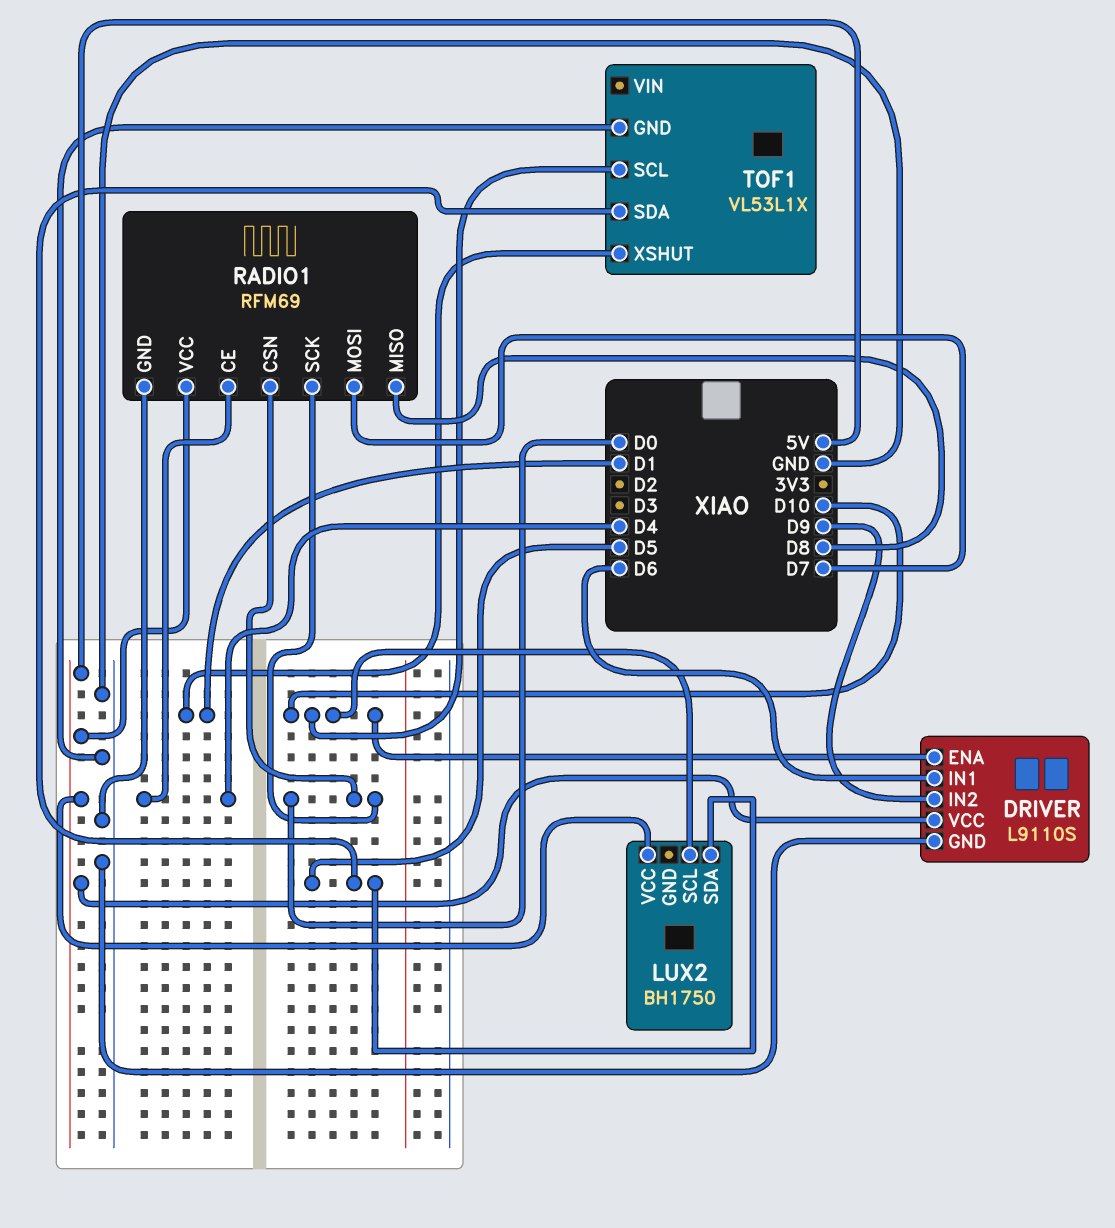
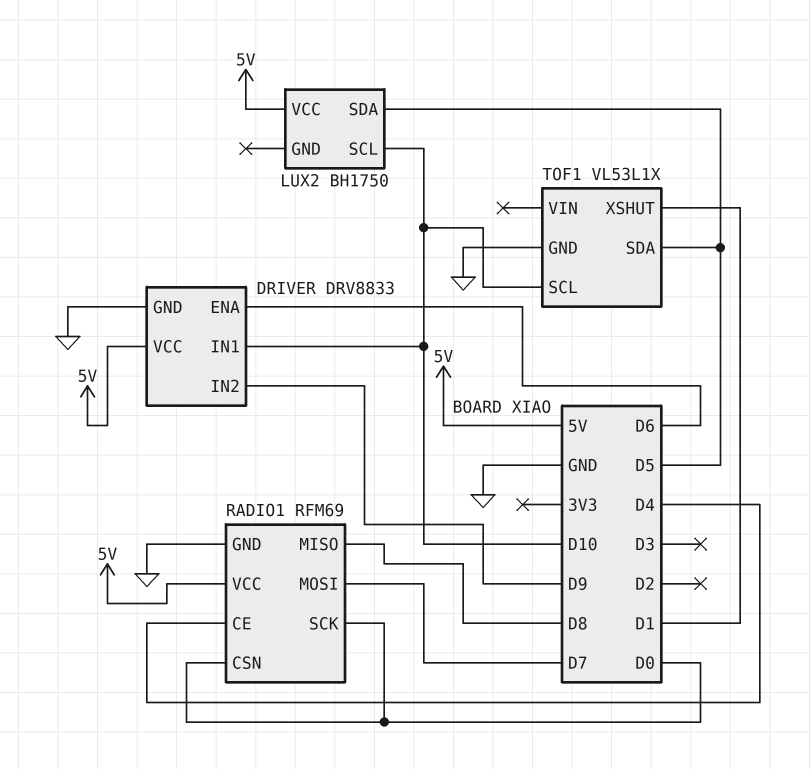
DRIVER: L9110S -> DRV8833
DRIVER pin ENA: D10 -> D6
DRIVER pin IN1: D6 -> D10

